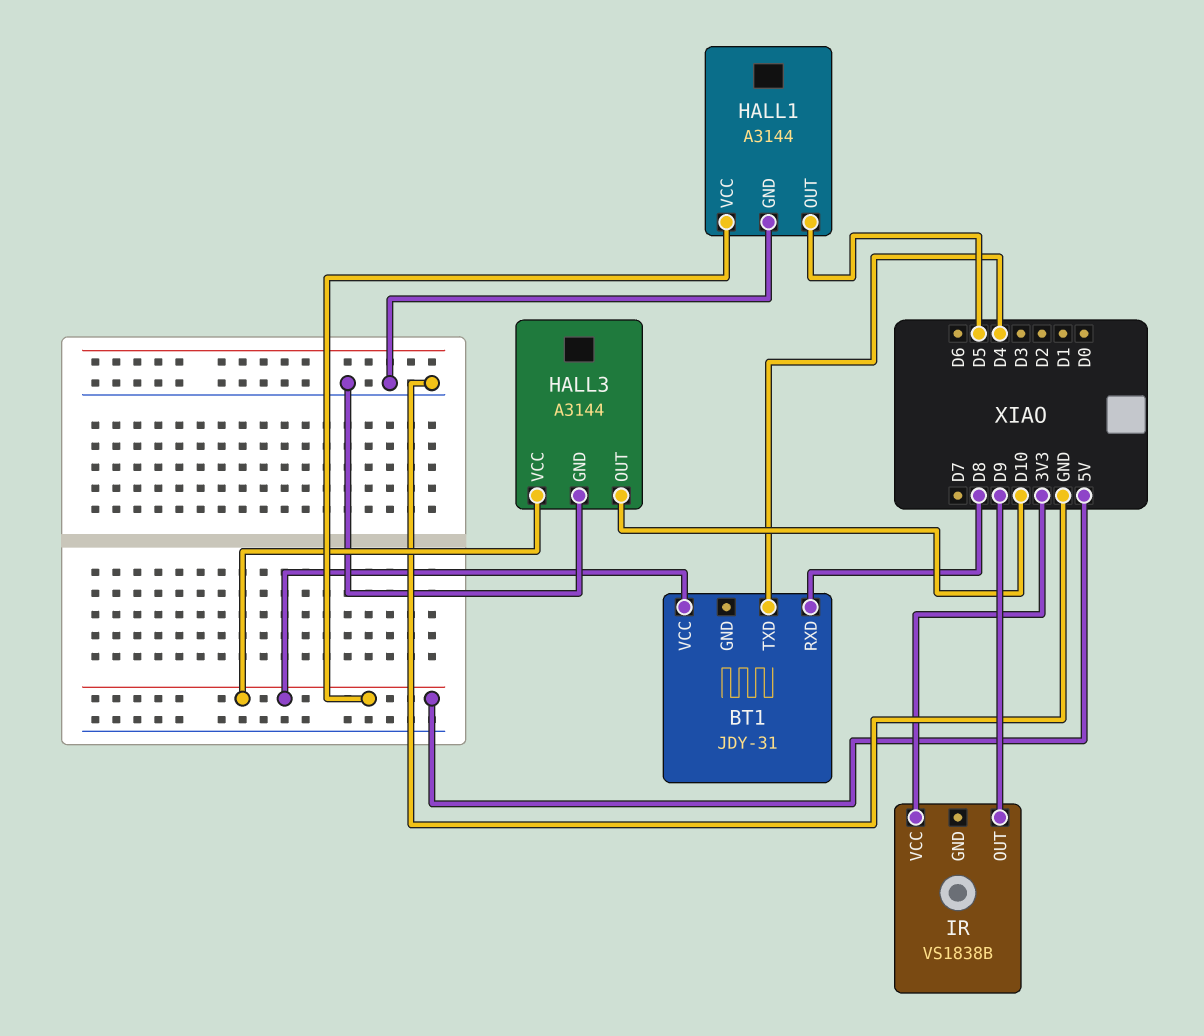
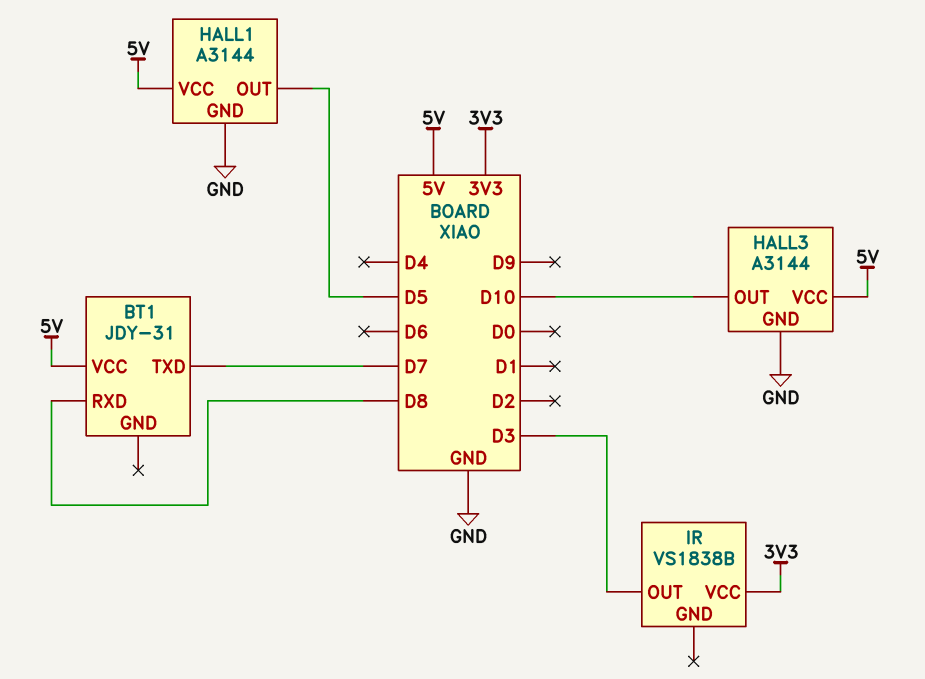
BT1 pin TXD: D4 -> D7
IR pin OUT: D9 -> D3

